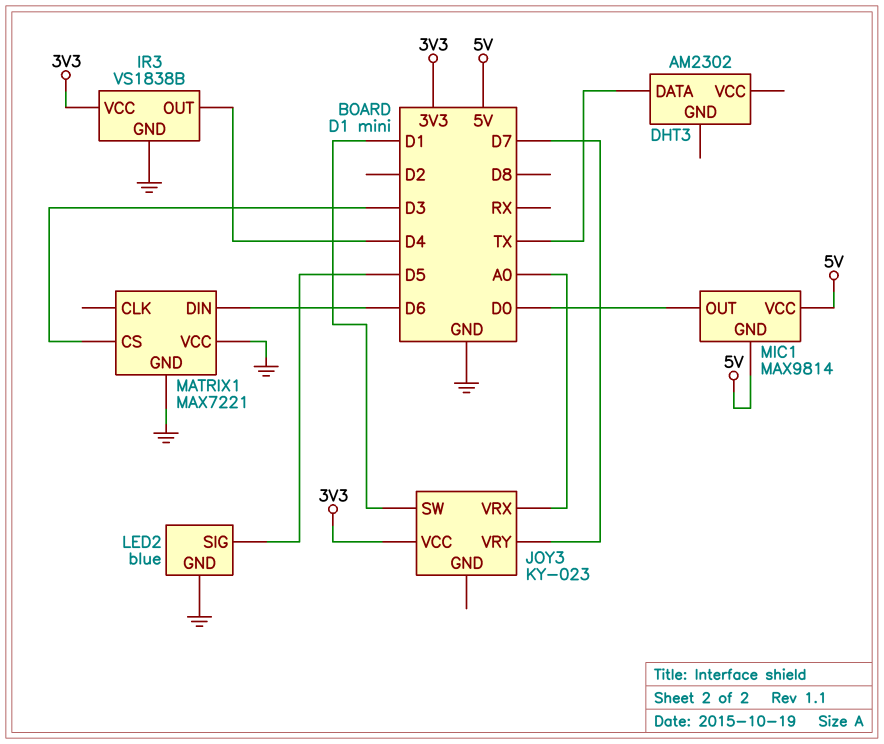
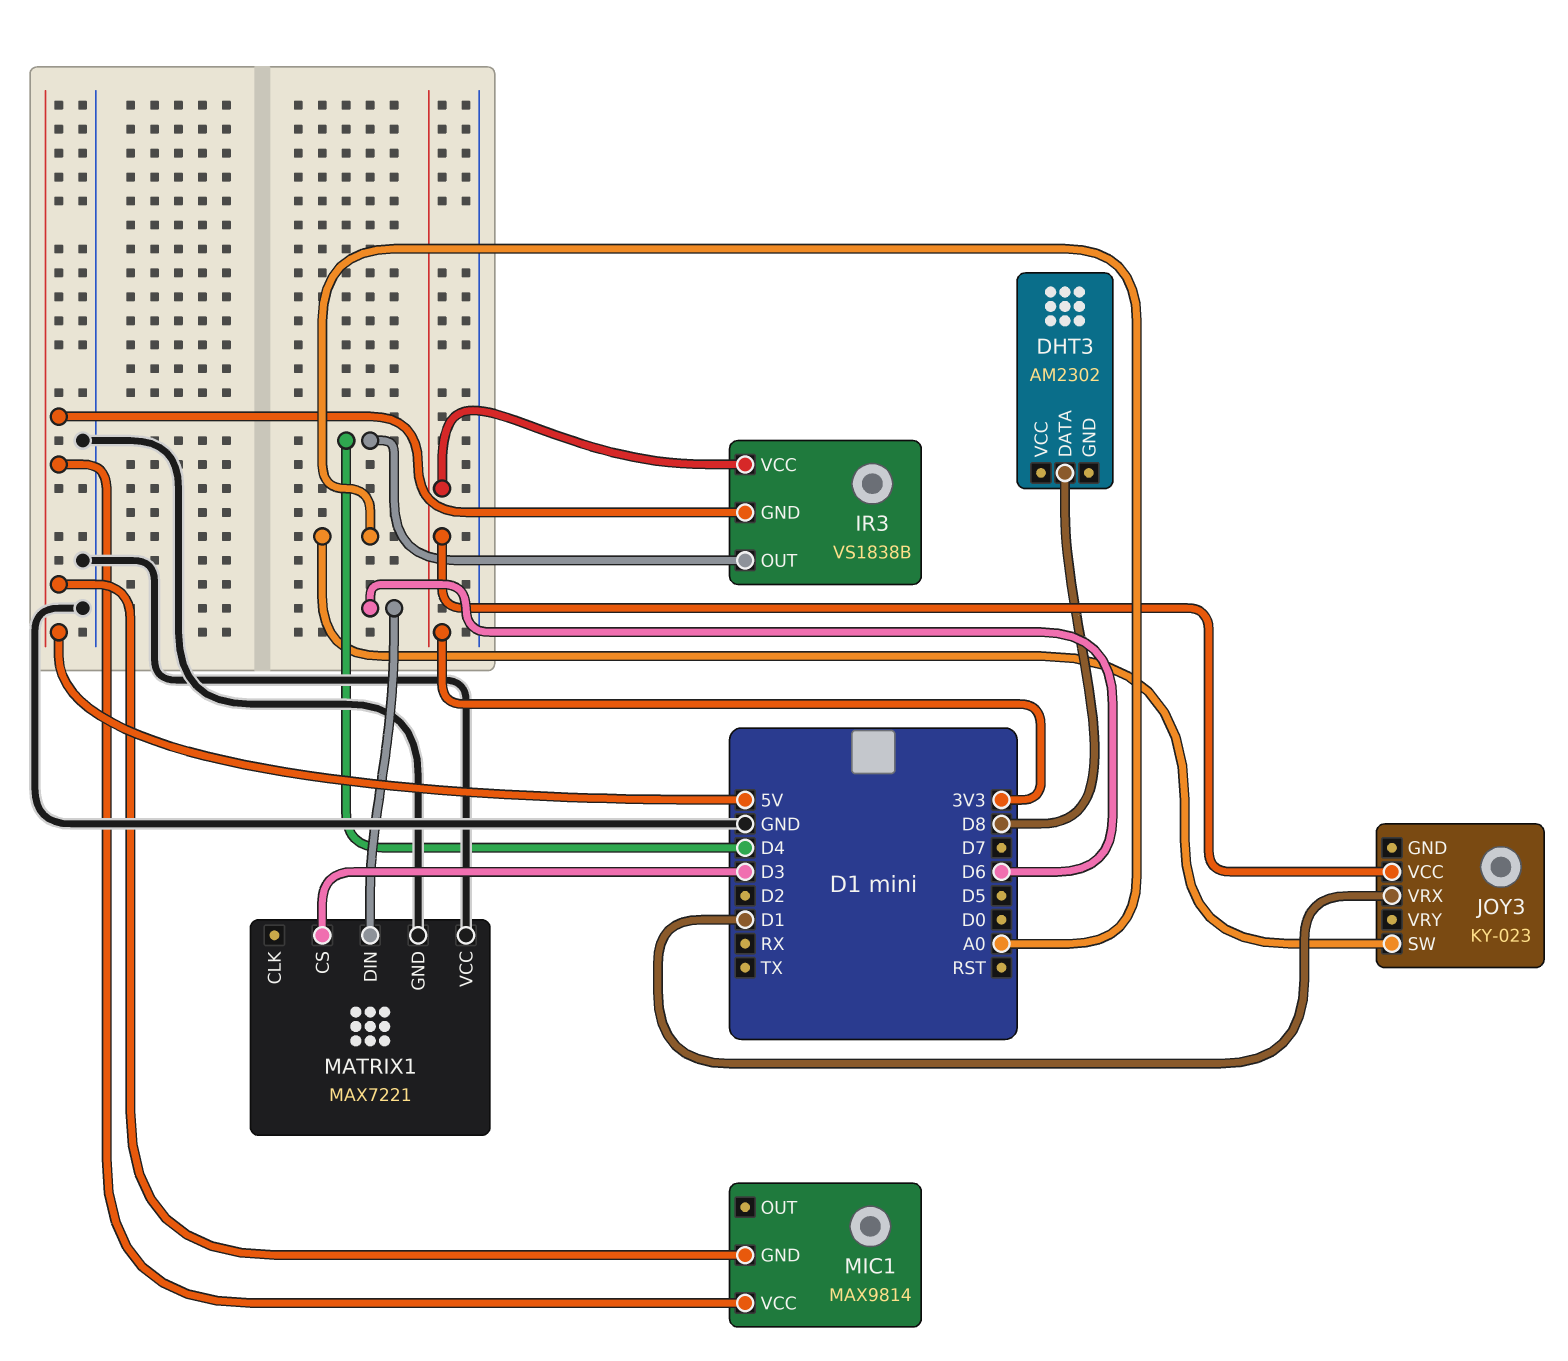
DHT3 pin DATA: TX -> D8
IR3 pin GND: GND -> 5V
JOY3 pin SW: D1 -> A0
JOY3 pin VRX: A0 -> D1
JOY3 pin VRY: D7 -> none
LED2: blue -> none
LED2 pin GND: GND -> none
LED2 pin SIG: D5 -> none
MIC1 pin OUT: D0 -> none

